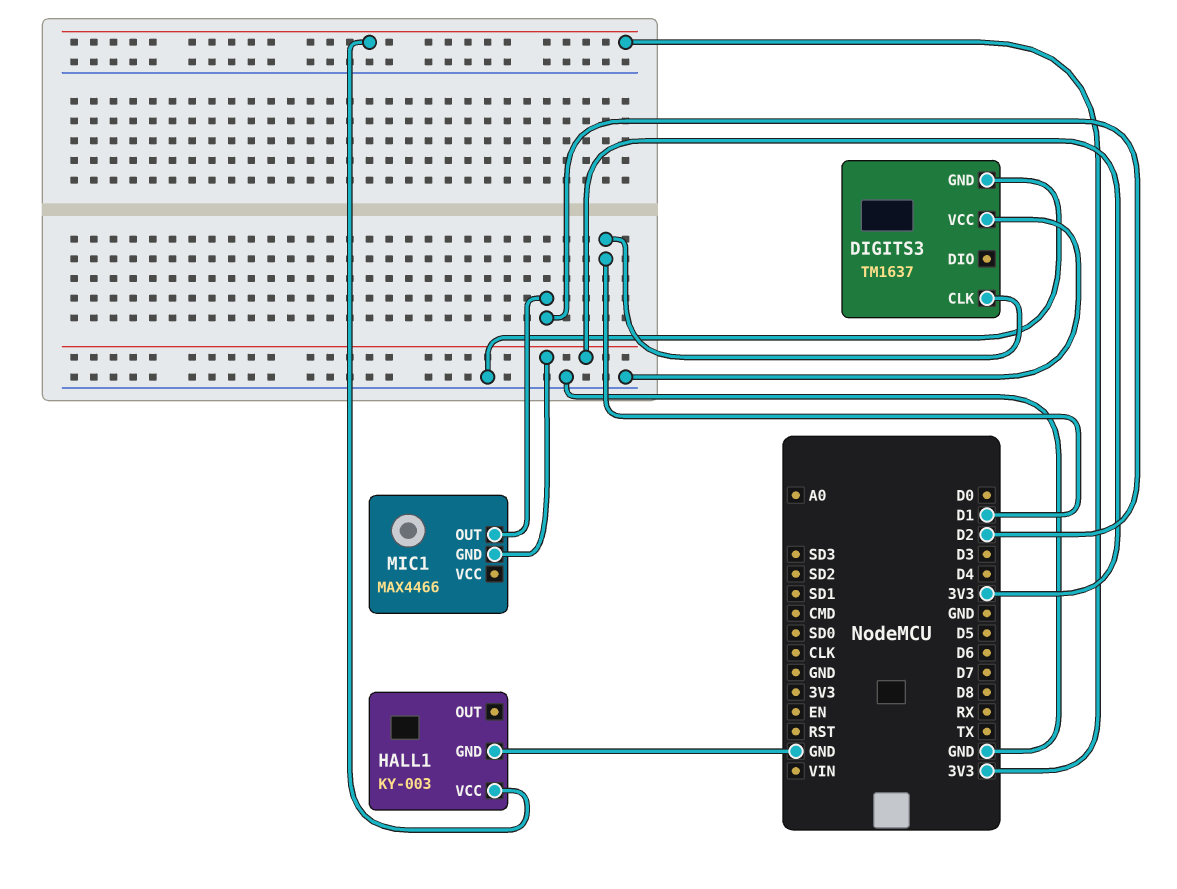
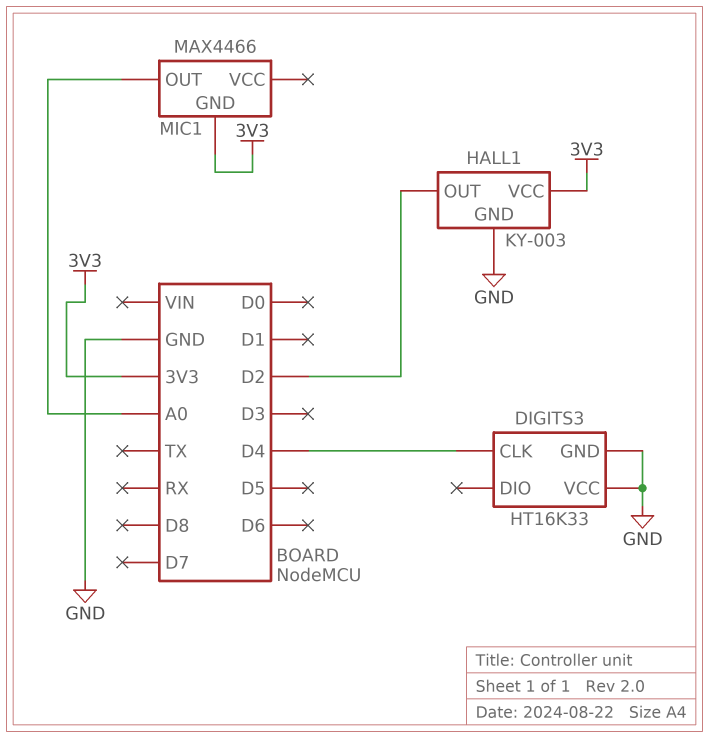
DIGITS3: TM1637 -> HT16K33
DIGITS3 pin CLK: D1 -> D4
HALL1 pin OUT: none -> D2
MIC1 pin OUT: D2 -> A0

